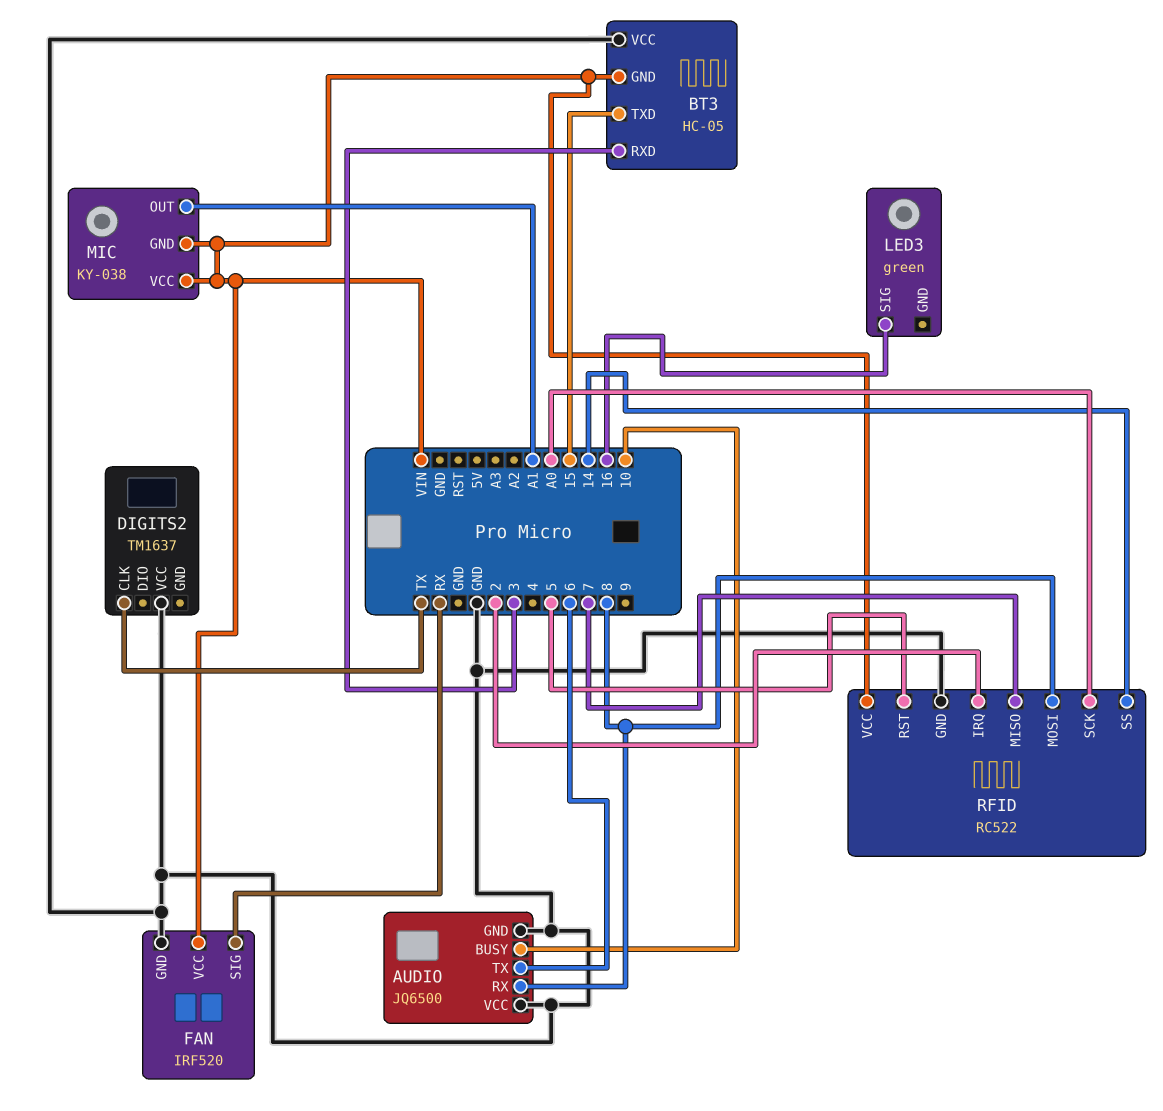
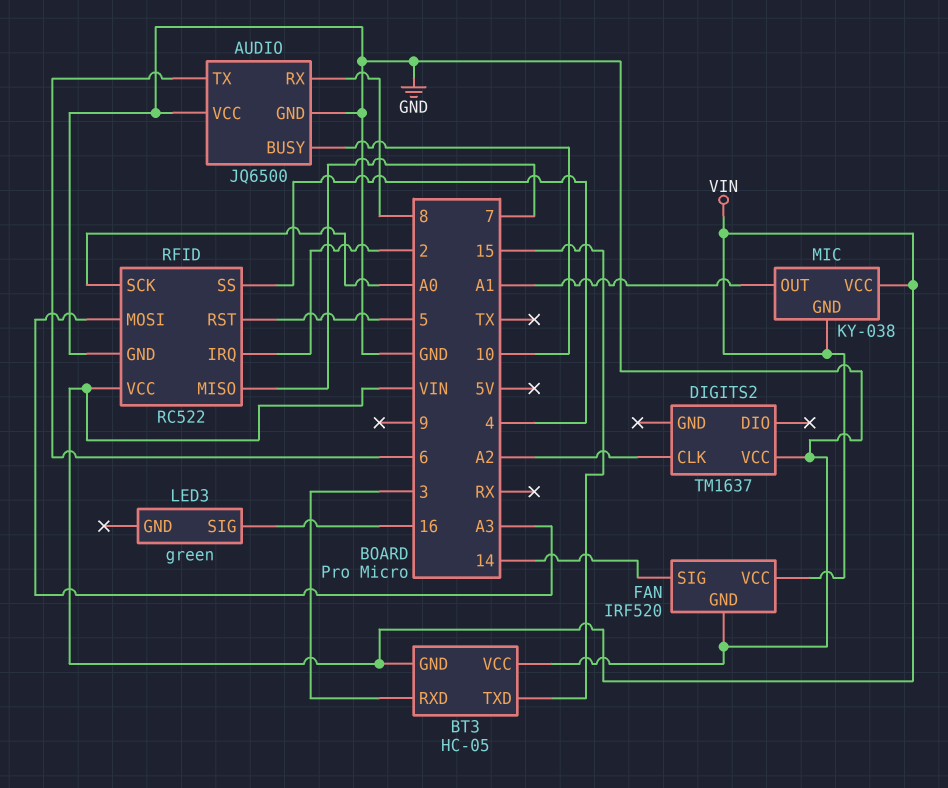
DIGITS2 pin CLK: TX -> A2
FAN pin SIG: RX -> 14
RFID pin MOSI: 8 -> A3
RFID pin SS: 14 -> 4

